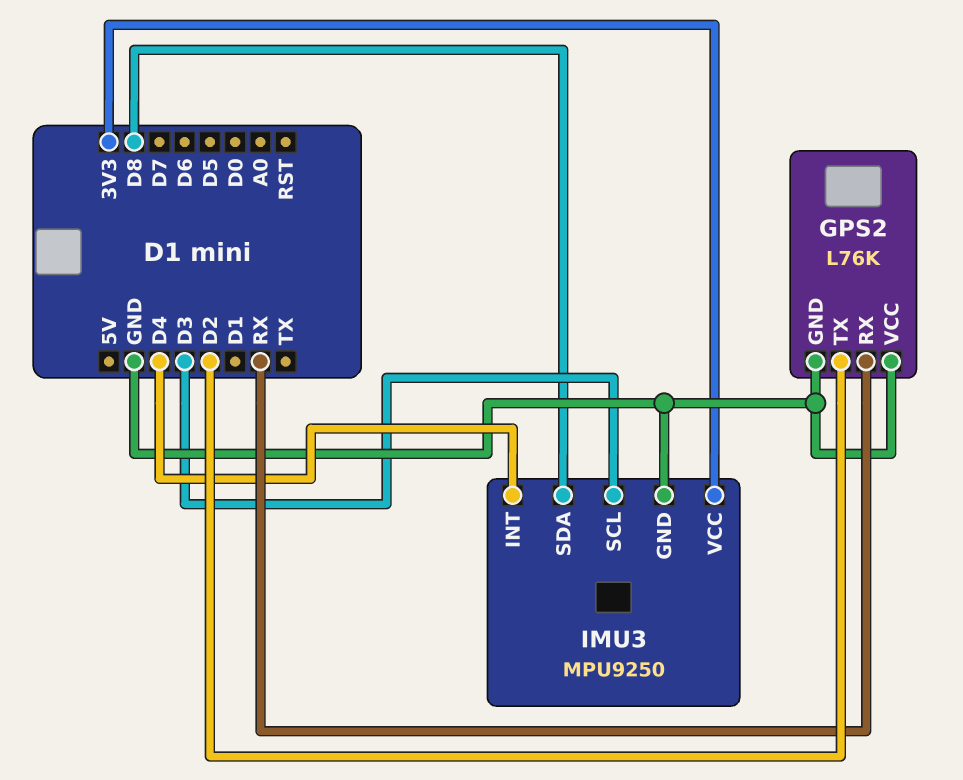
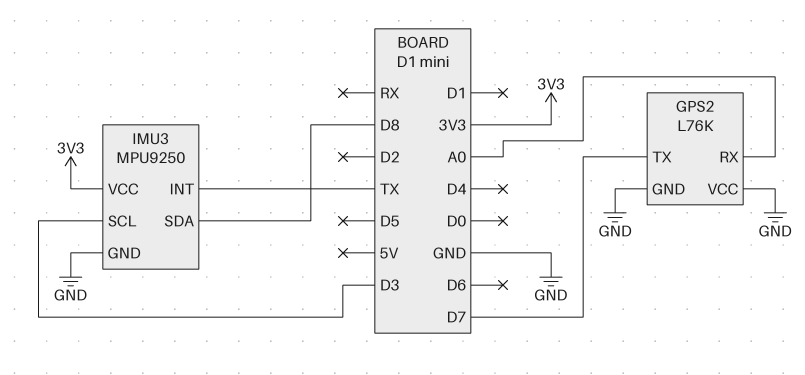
GPS2 pin RX: RX -> A0
GPS2 pin TX: D2 -> D7
IMU3 pin INT: D4 -> TX

